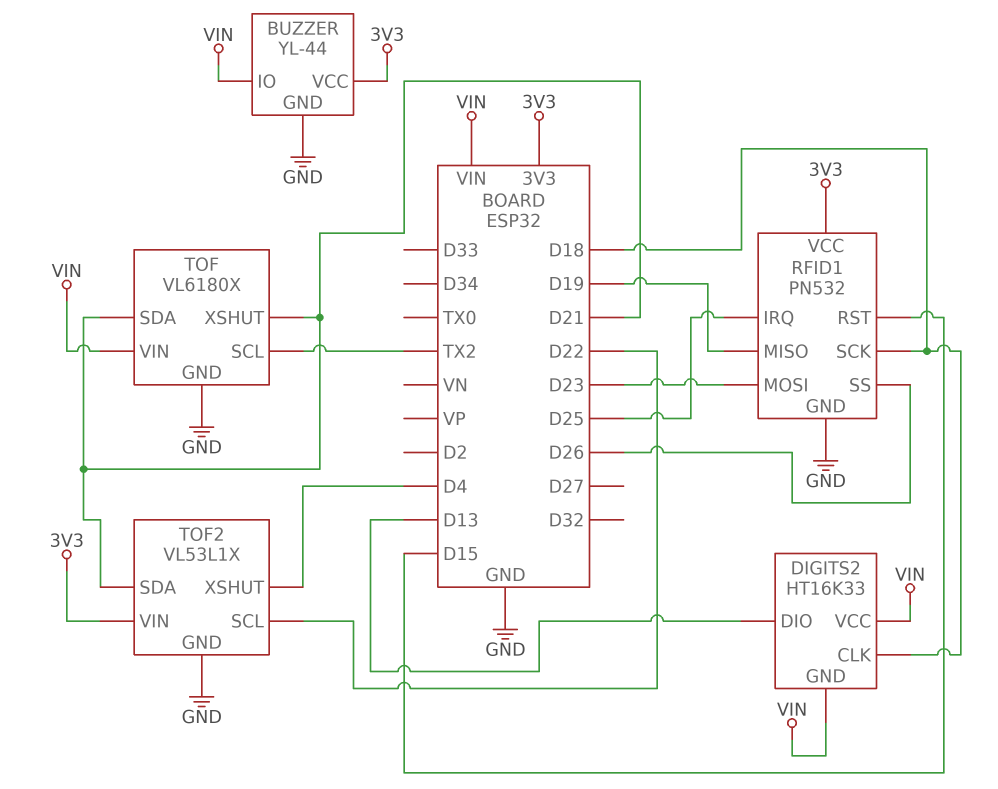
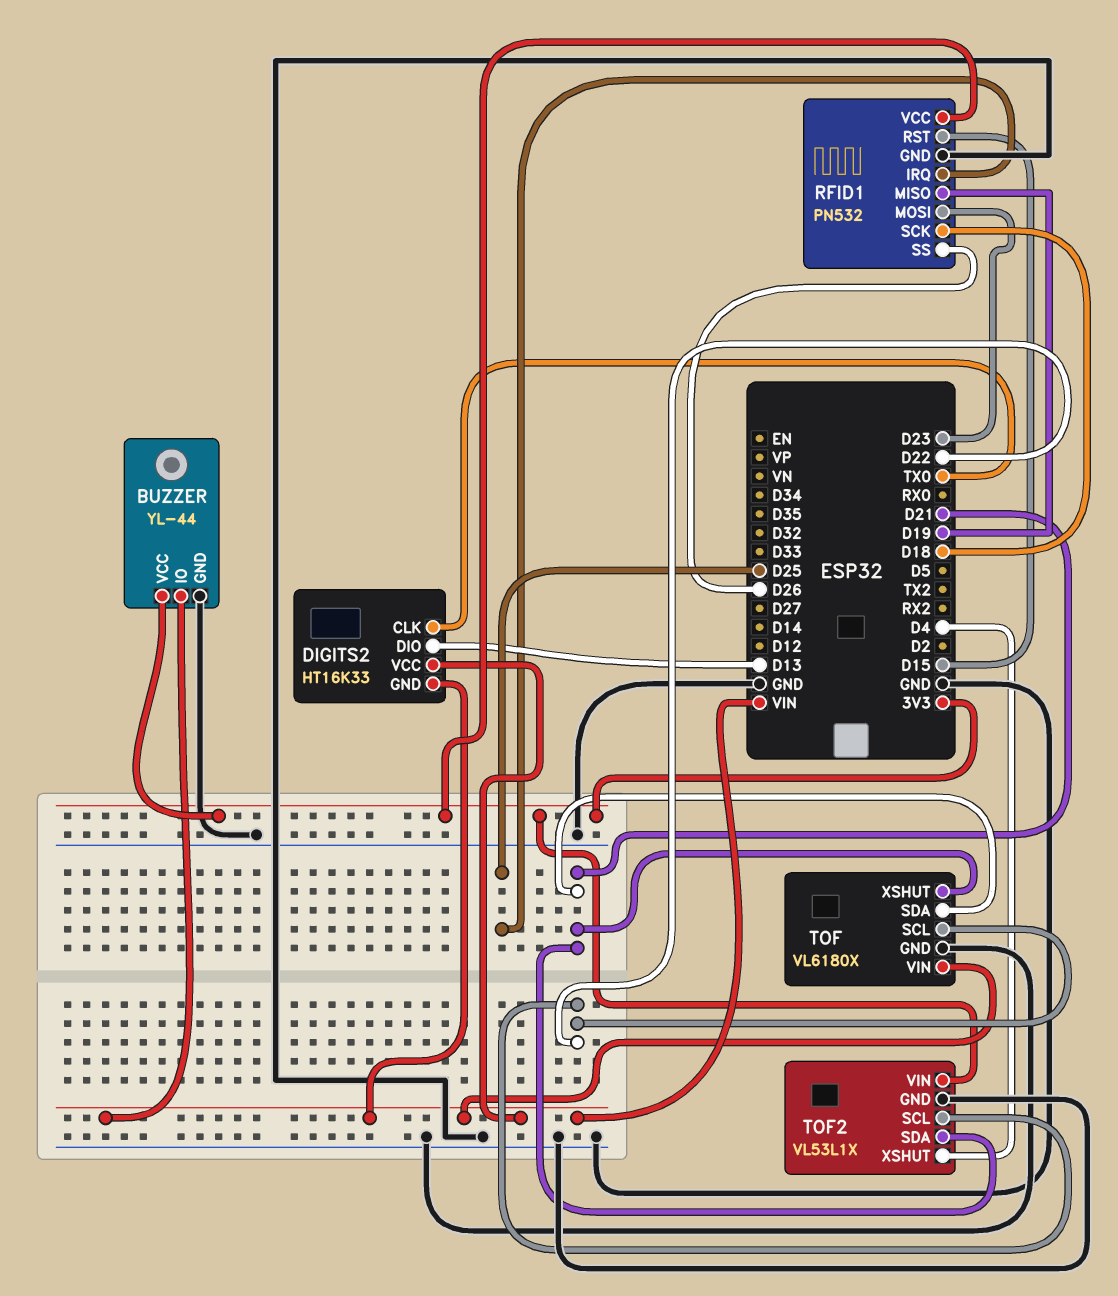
DIGITS2 pin CLK: D18 -> TX0
TOF pin SCL: TX2 -> D22

